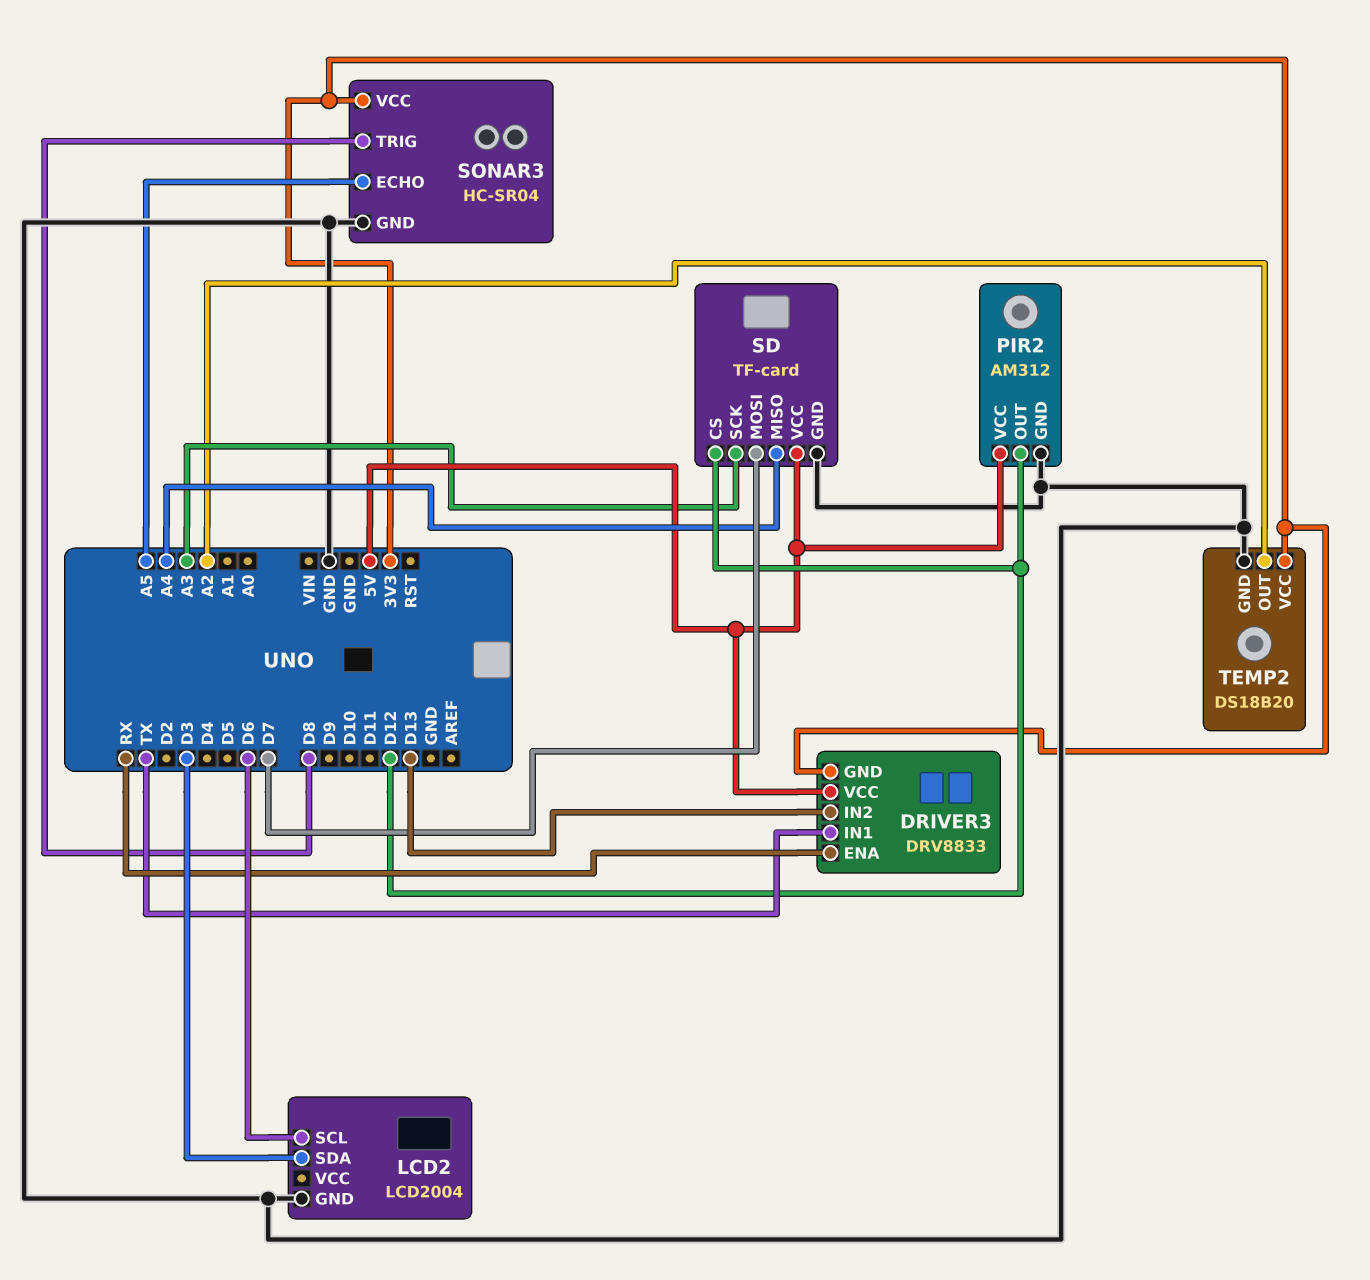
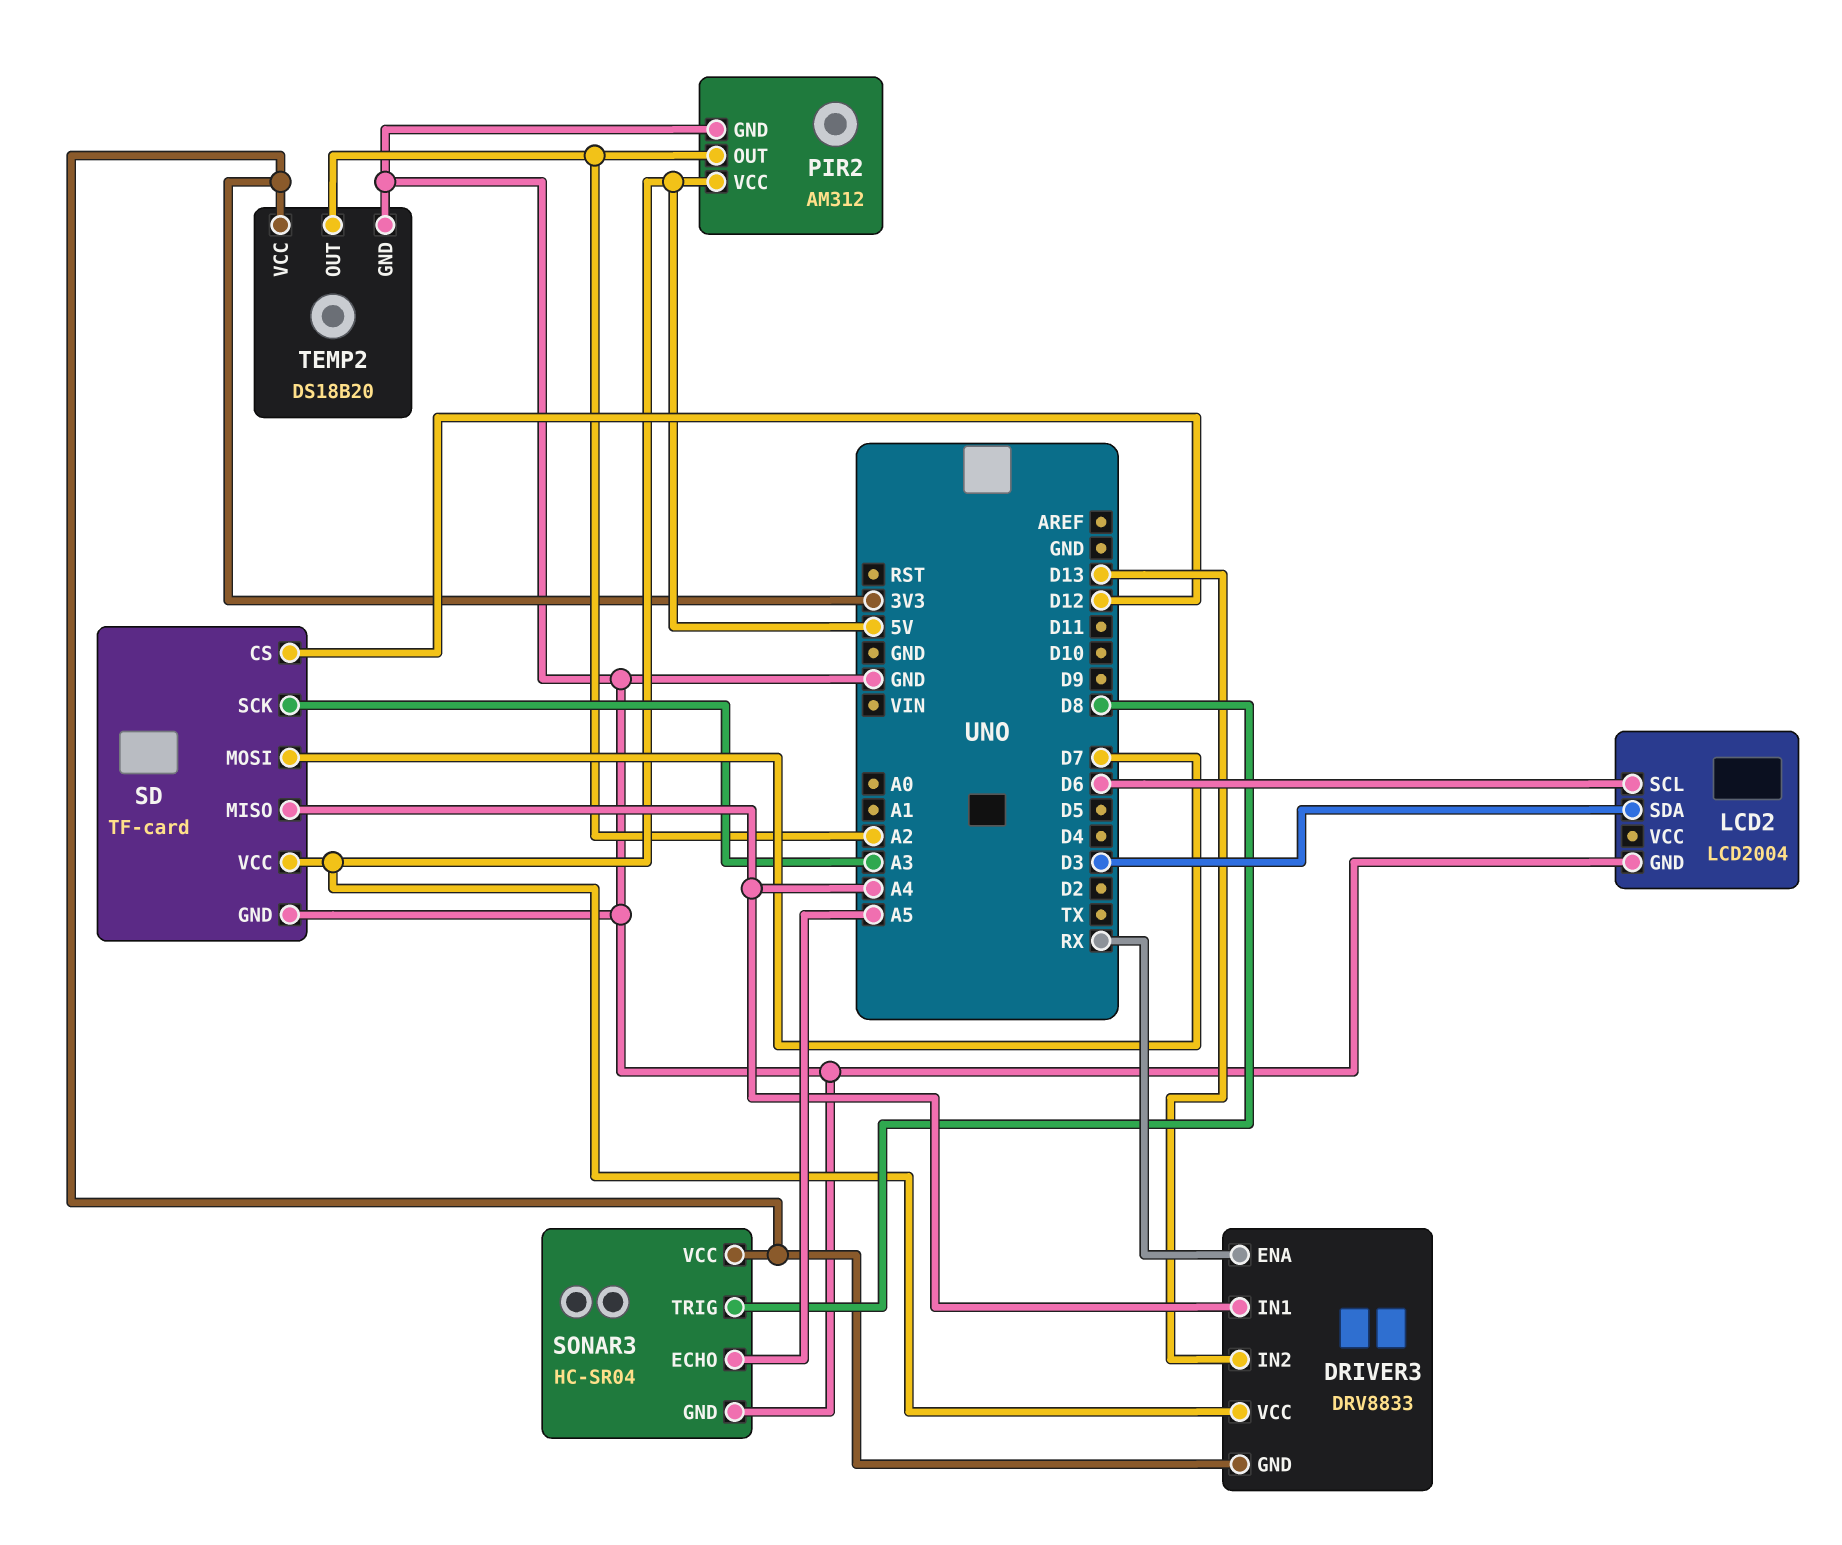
DRIVER3 pin IN1: TX -> A4
PIR2 pin OUT: D12 -> A2

